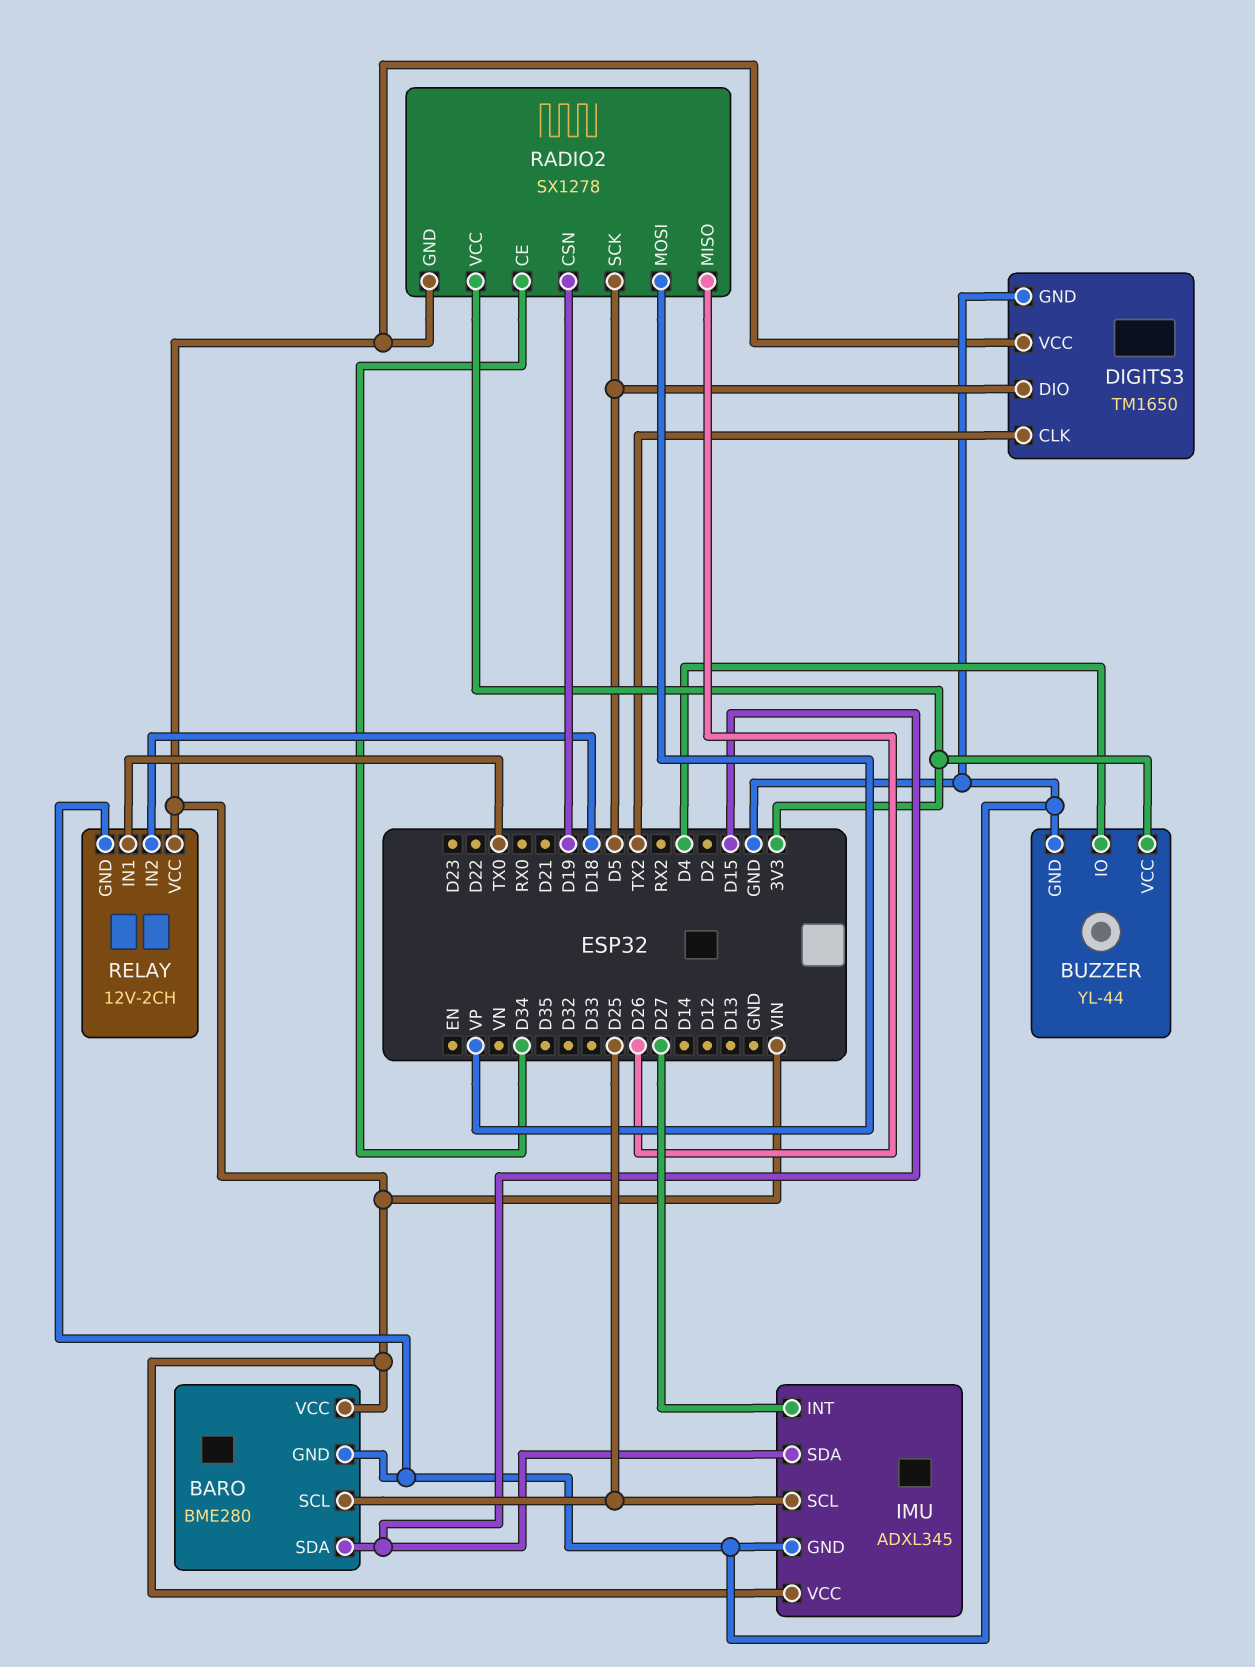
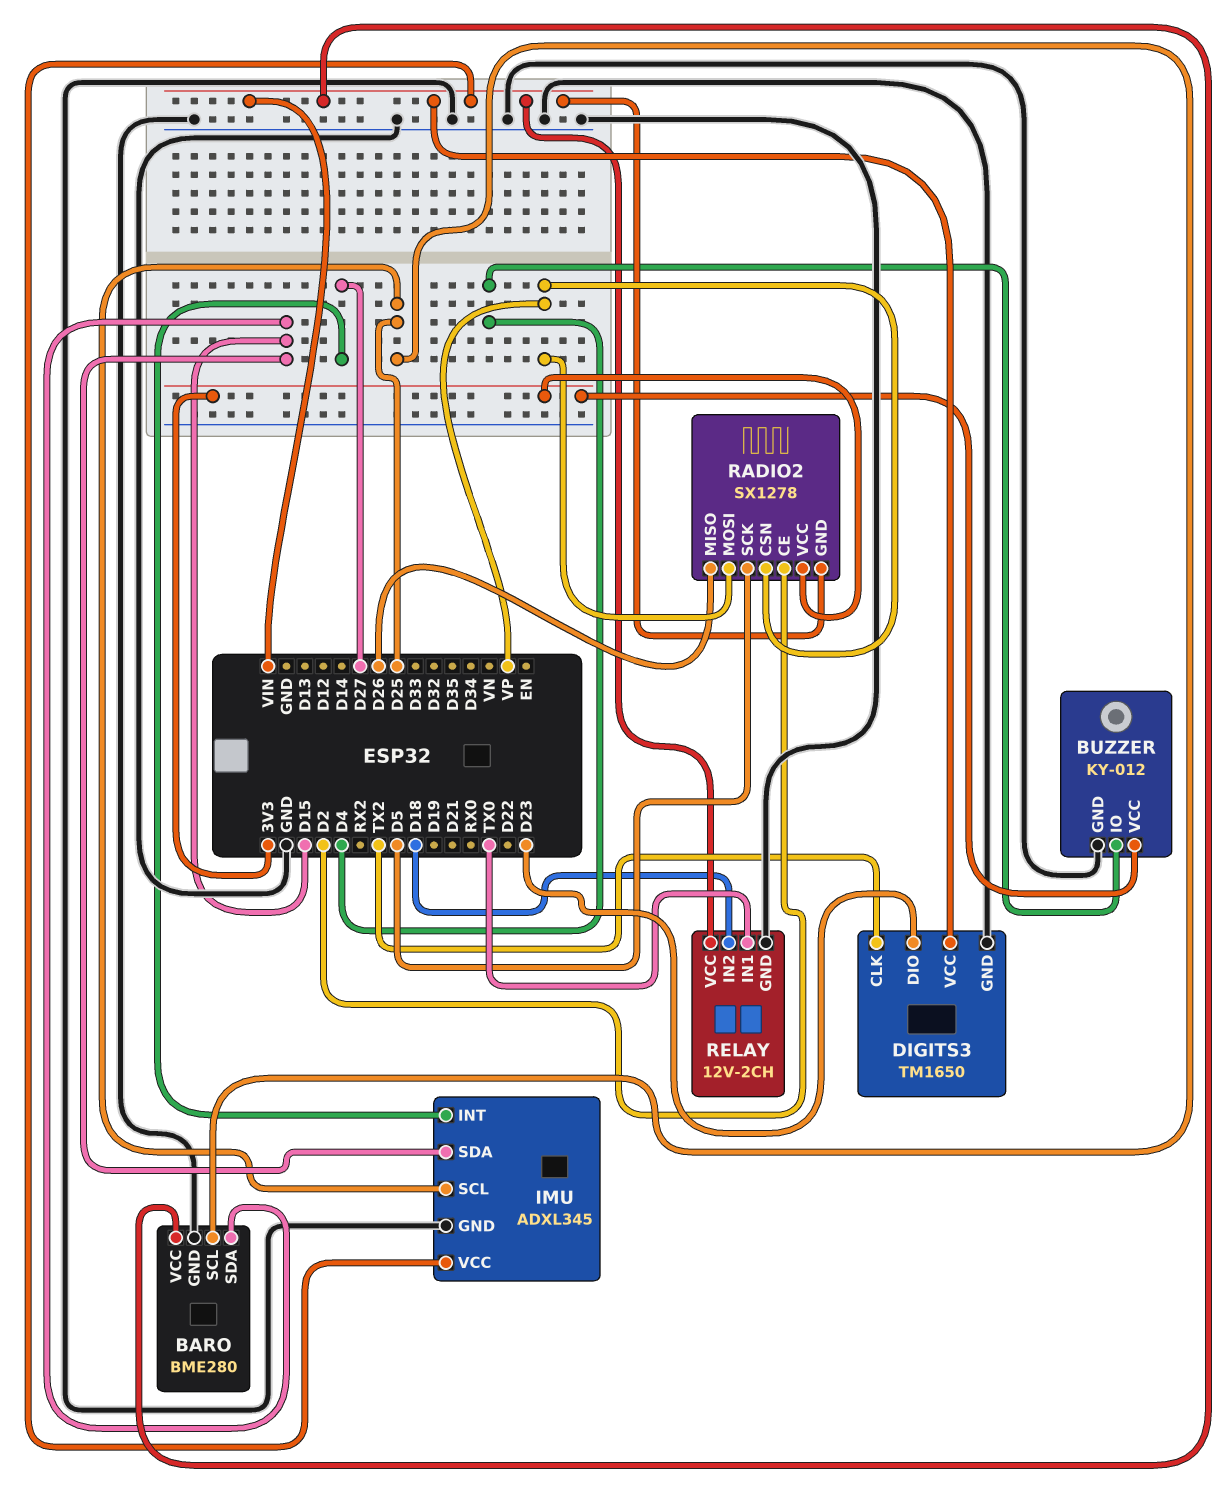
BUZZER: YL-44 -> KY-012
DIGITS3 pin DIO: D5 -> D23
RADIO2 pin CE: D34 -> D2
RADIO2 pin CSN: D19 -> VP

